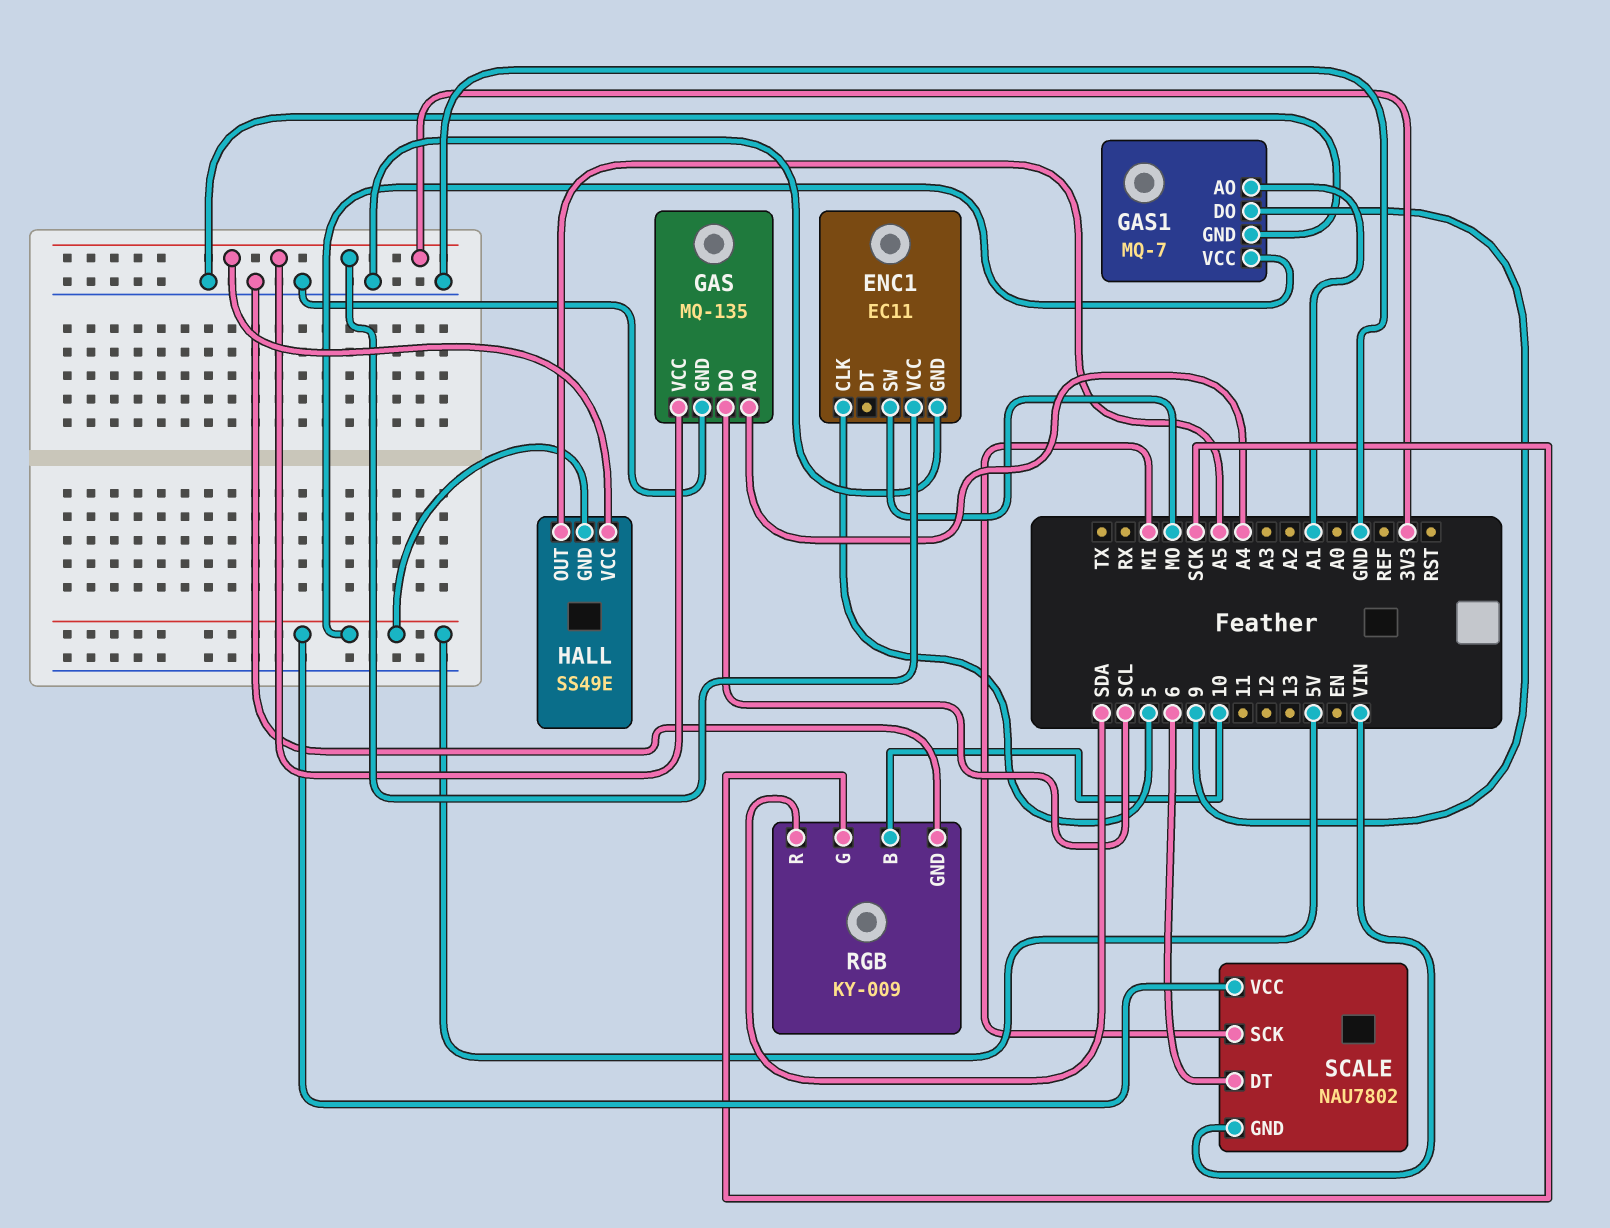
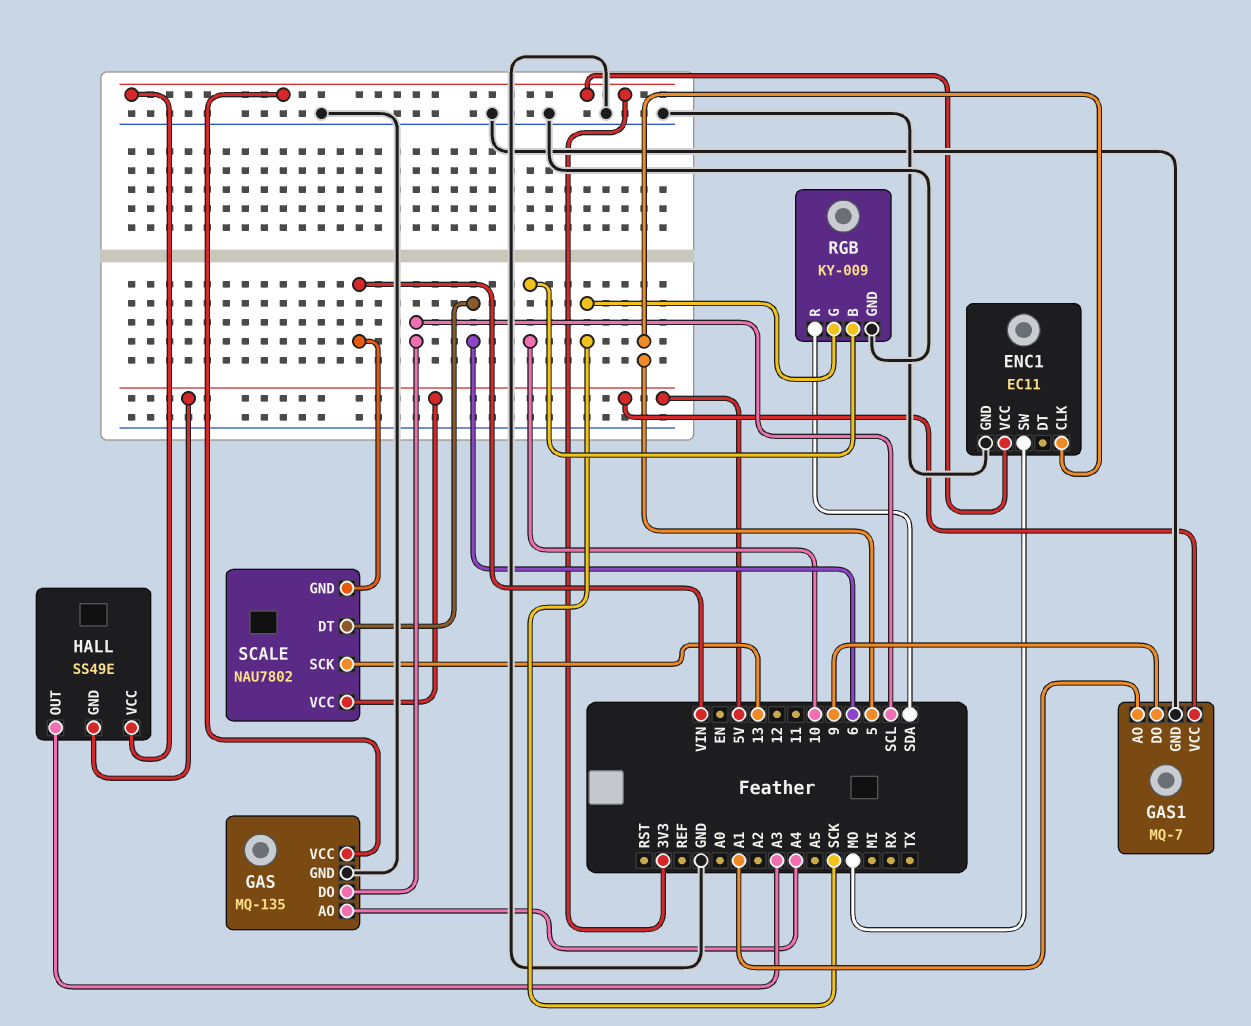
HALL pin OUT: A5 -> A3
SCALE pin SCK: MI -> 13

